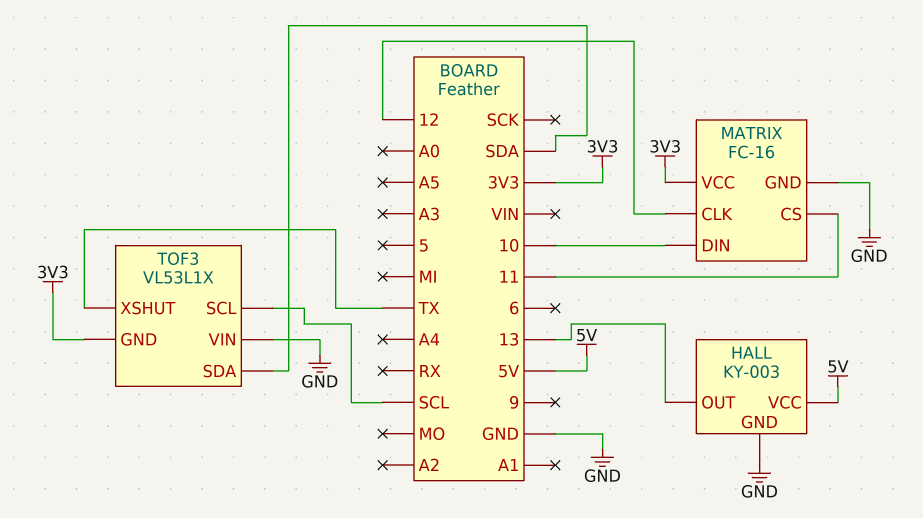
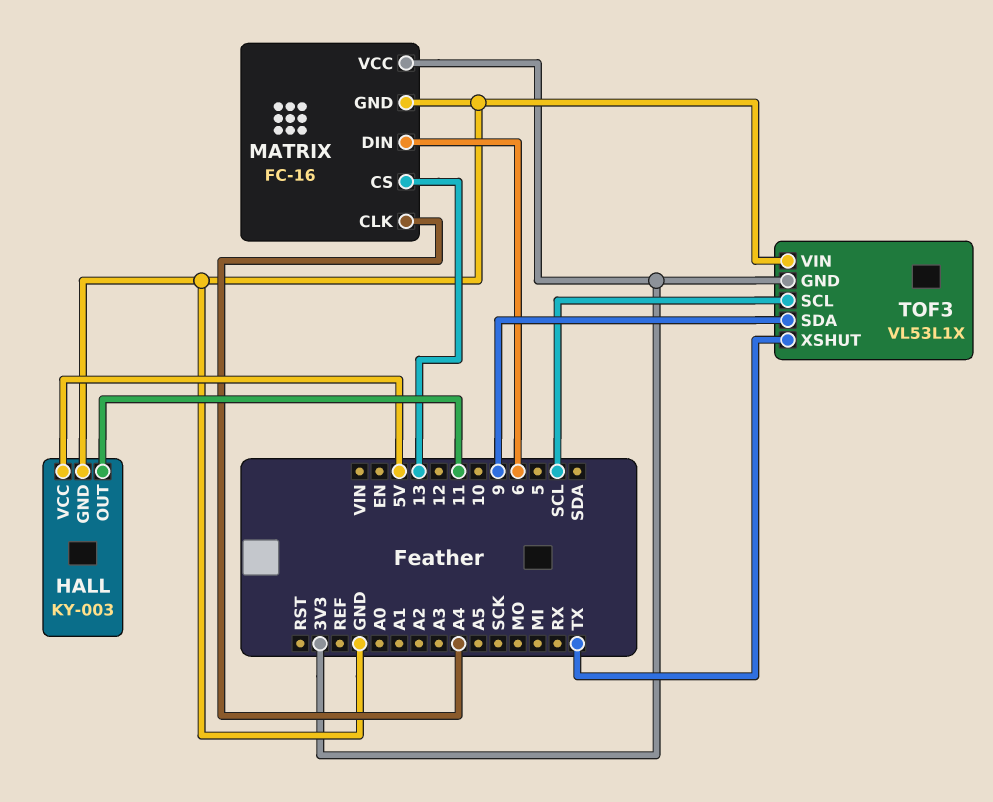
HALL pin OUT: 13 -> 11
MATRIX pin CLK: 12 -> A4
MATRIX pin CS: 11 -> 13
MATRIX pin DIN: 10 -> 6
TOF3 pin SDA: SDA -> 9

